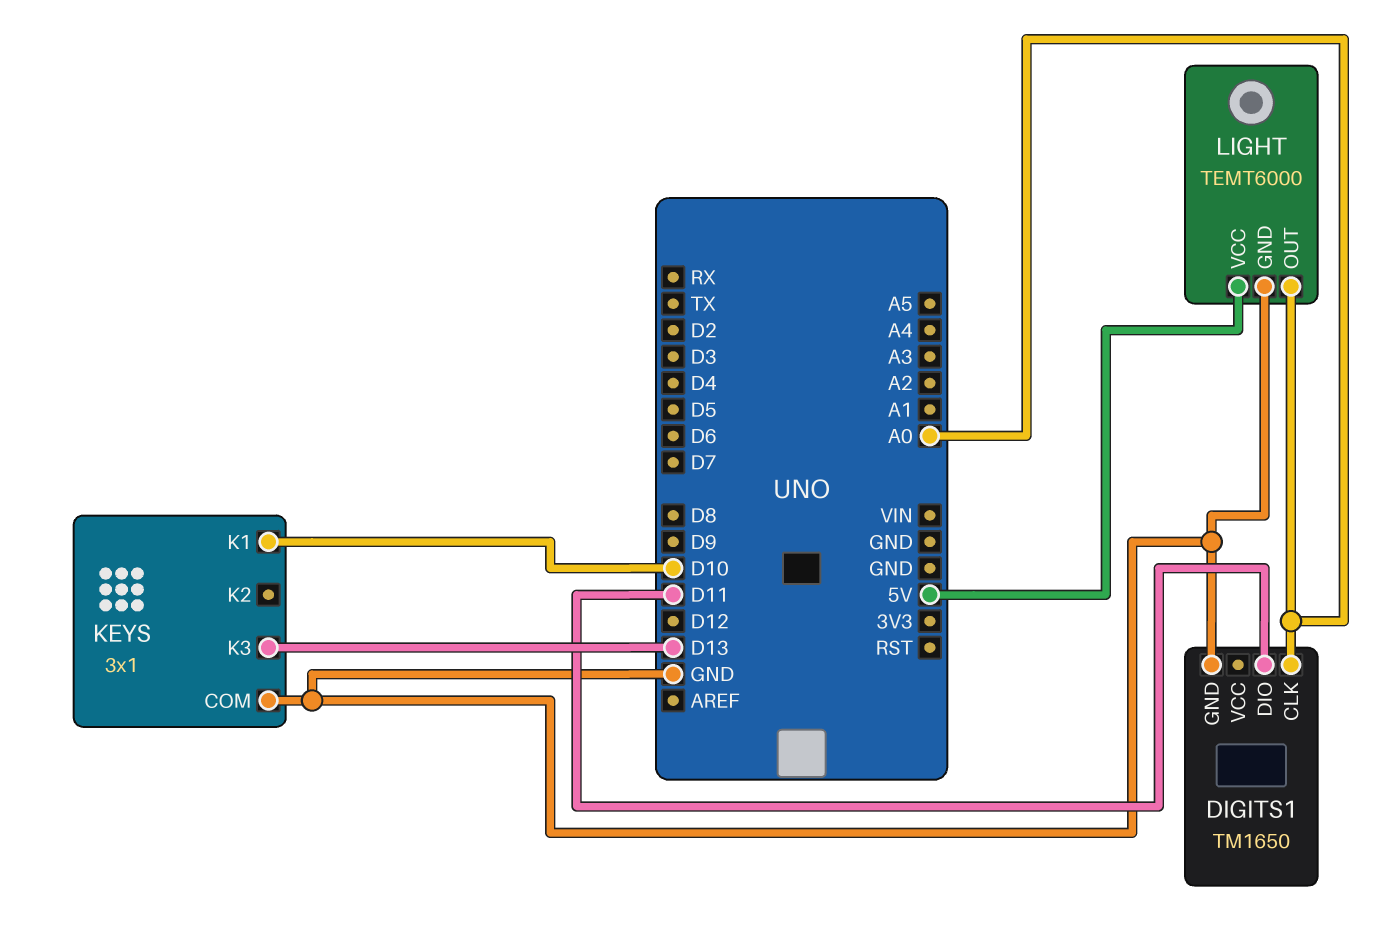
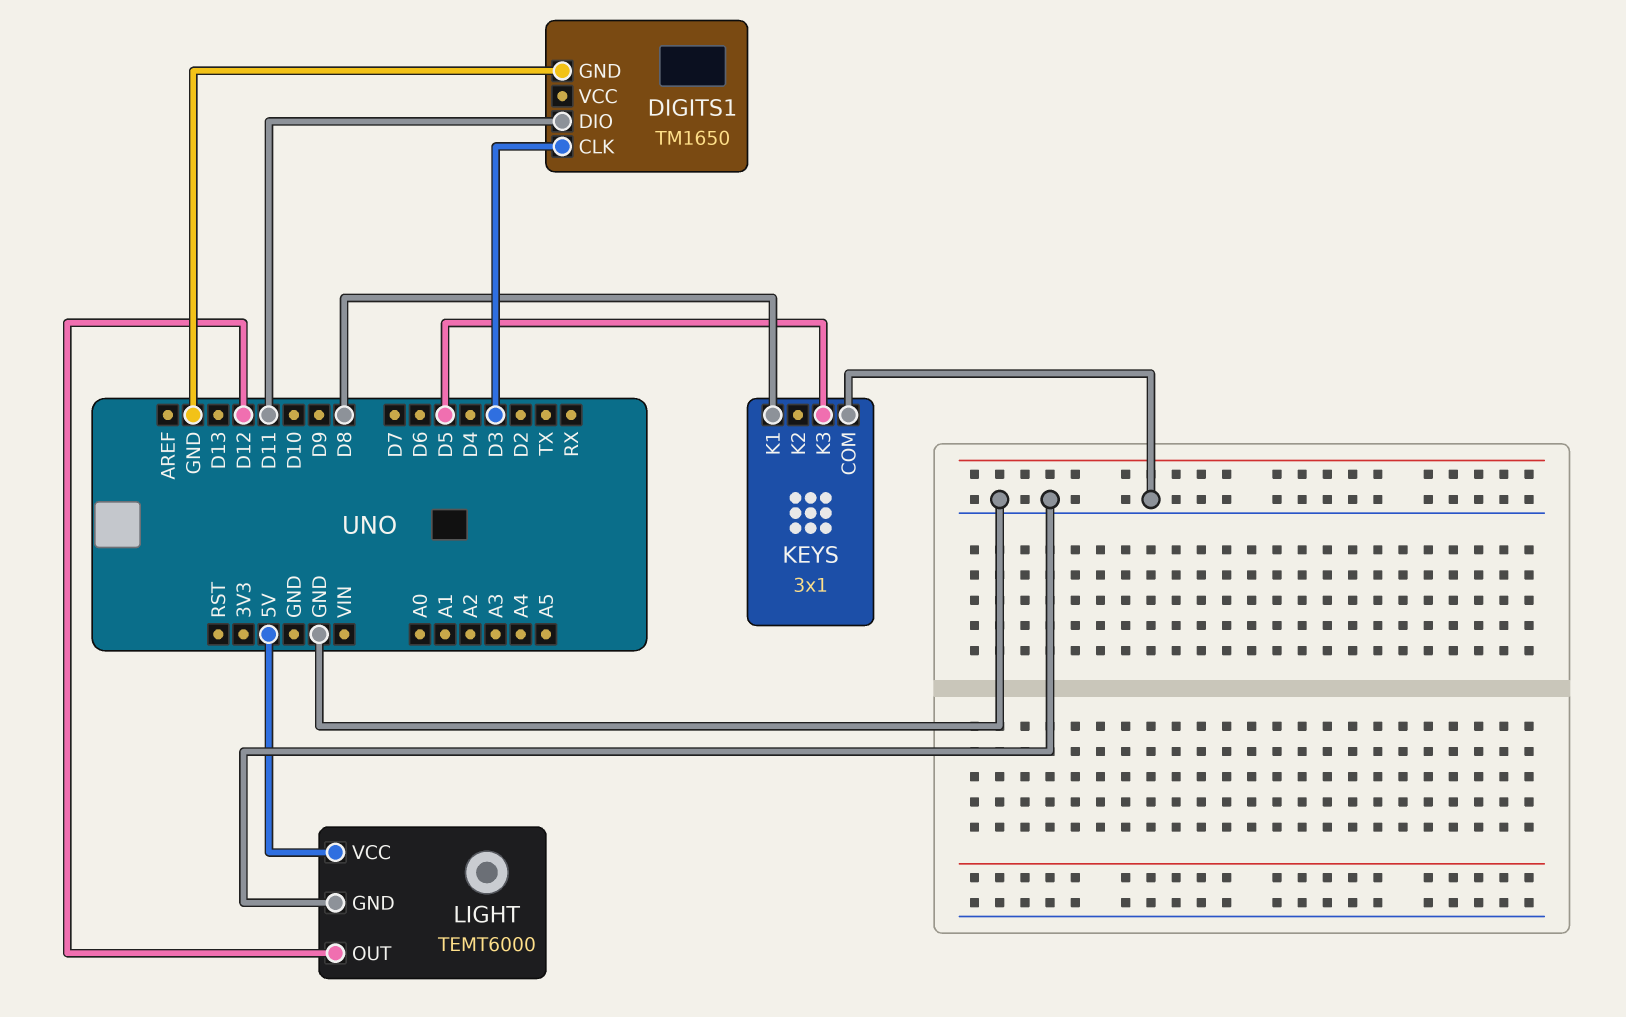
DIGITS1 pin CLK: A0 -> D3
KEYS pin K1: D10 -> D8
KEYS pin K3: D13 -> D5
LIGHT pin OUT: A0 -> D12

